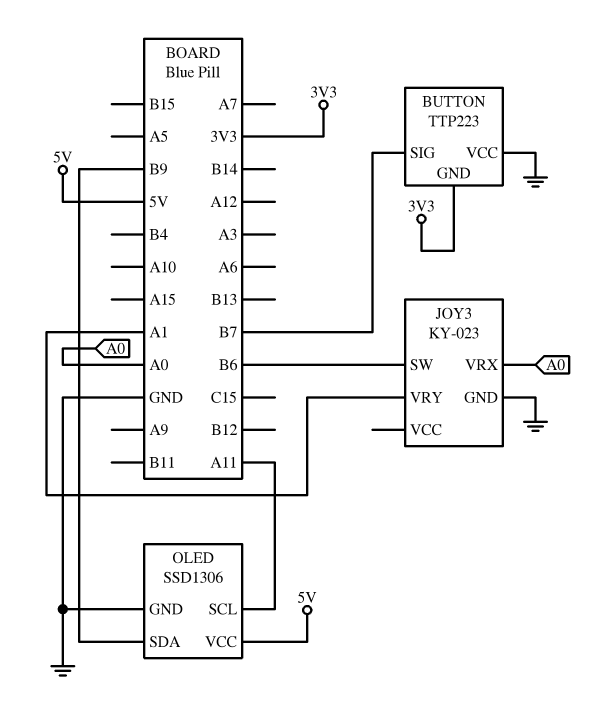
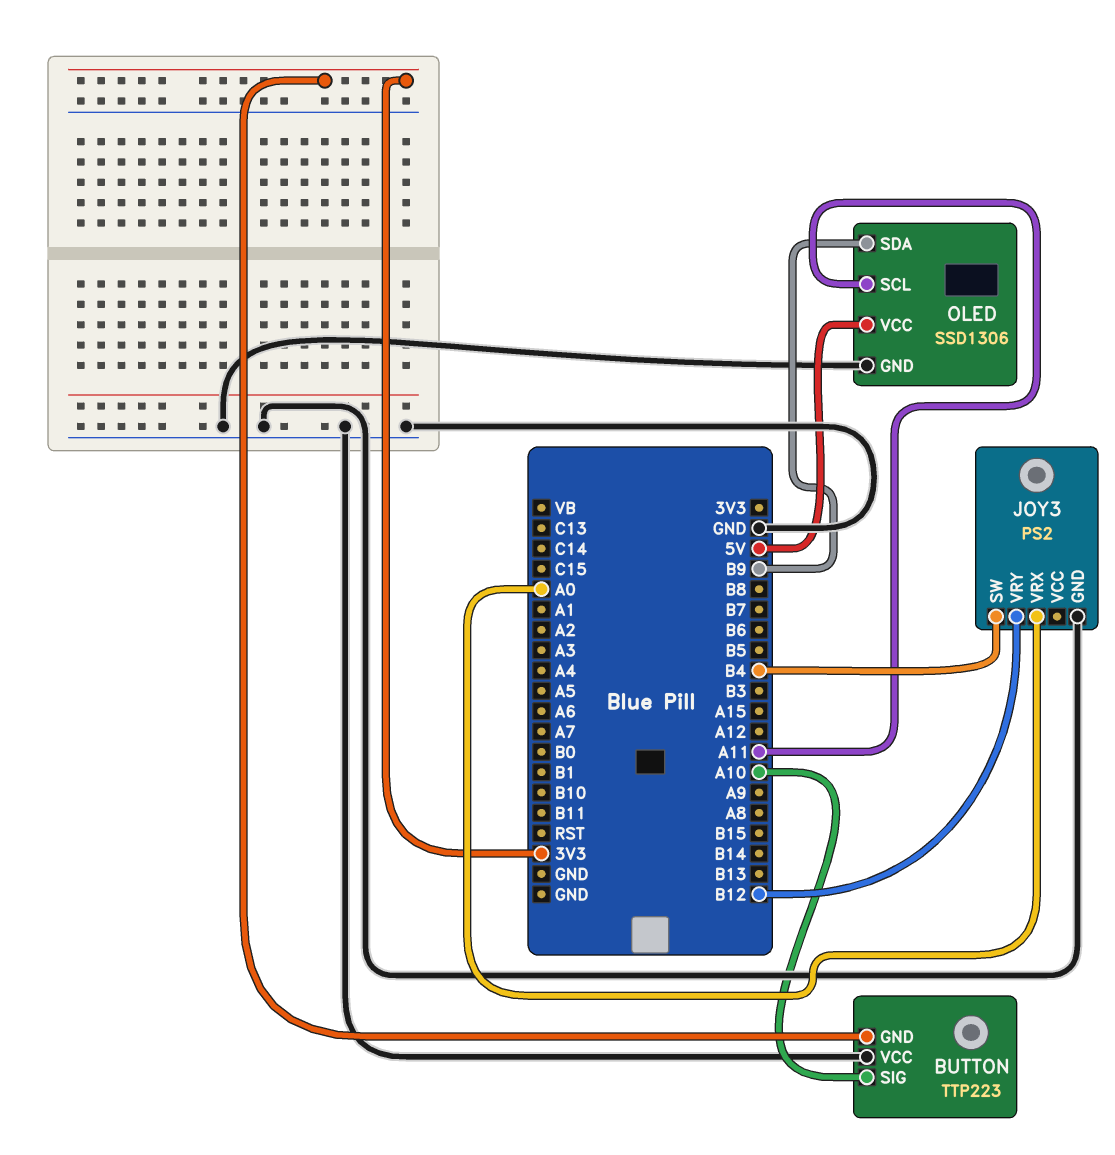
BUTTON pin SIG: B7 -> A10
JOY3: KY-023 -> PS2
JOY3 pin SW: B6 -> B4
JOY3 pin VRY: A1 -> B12

